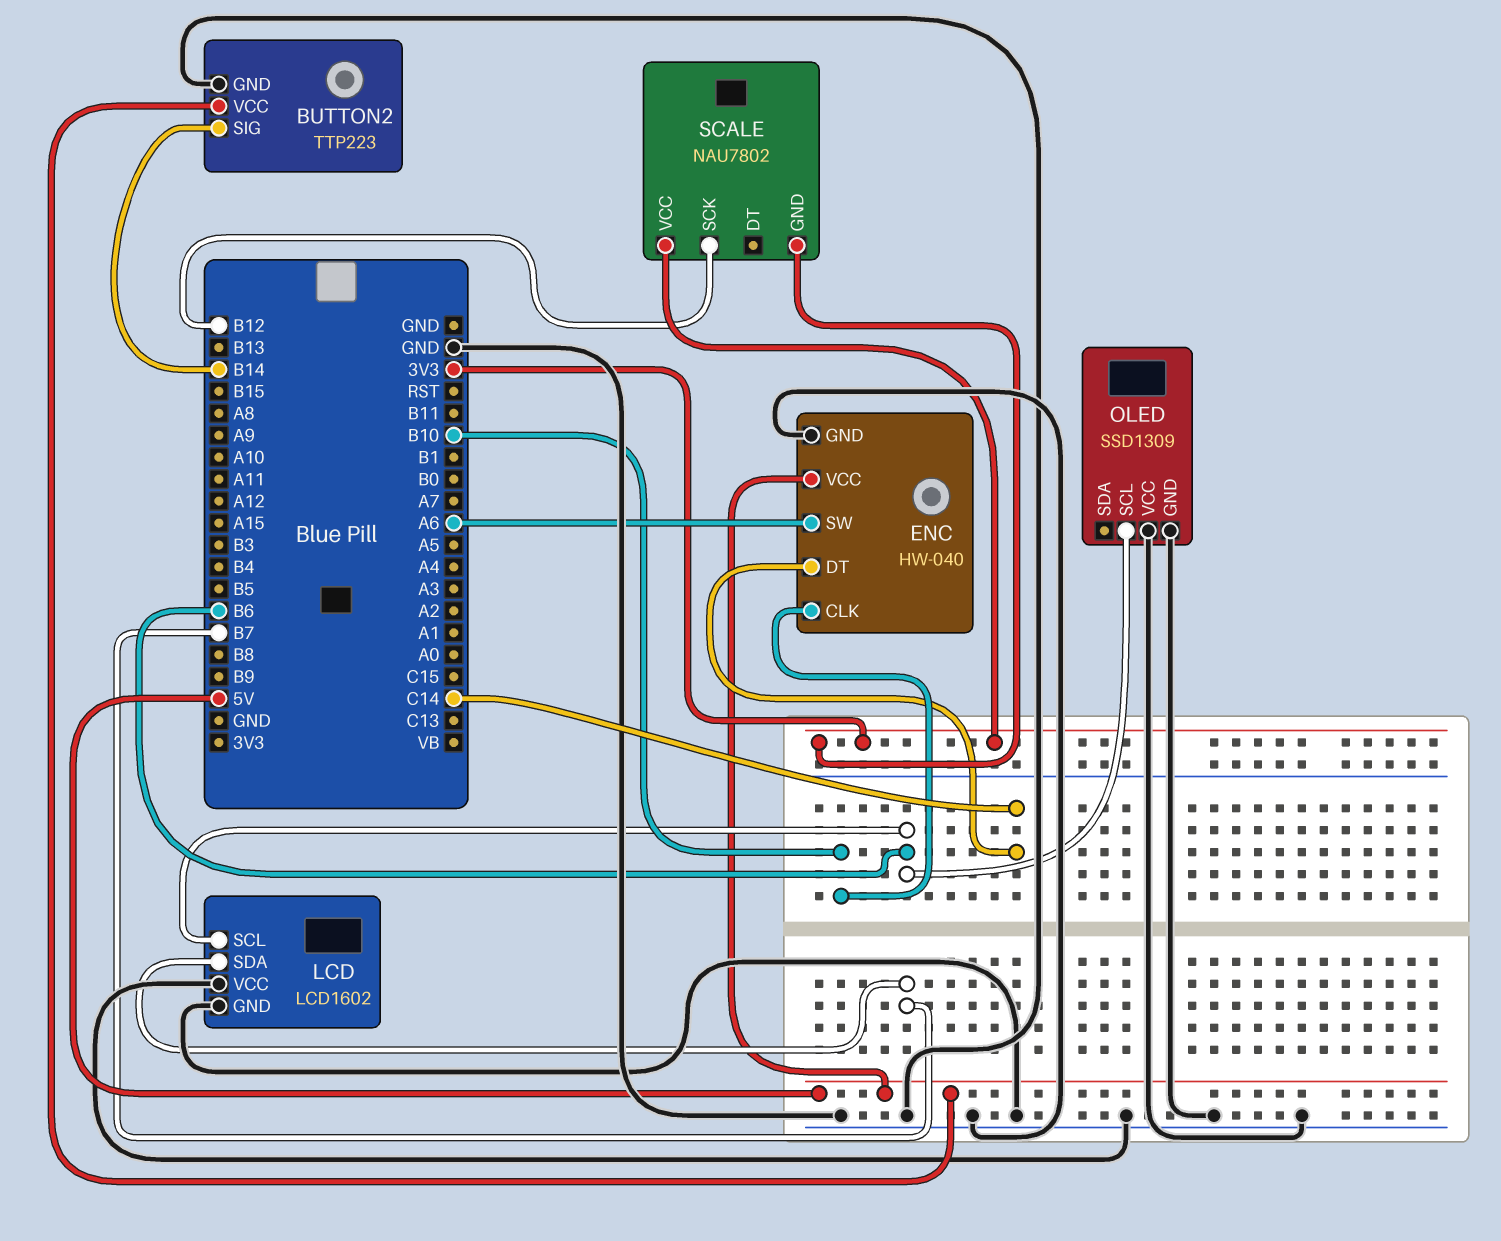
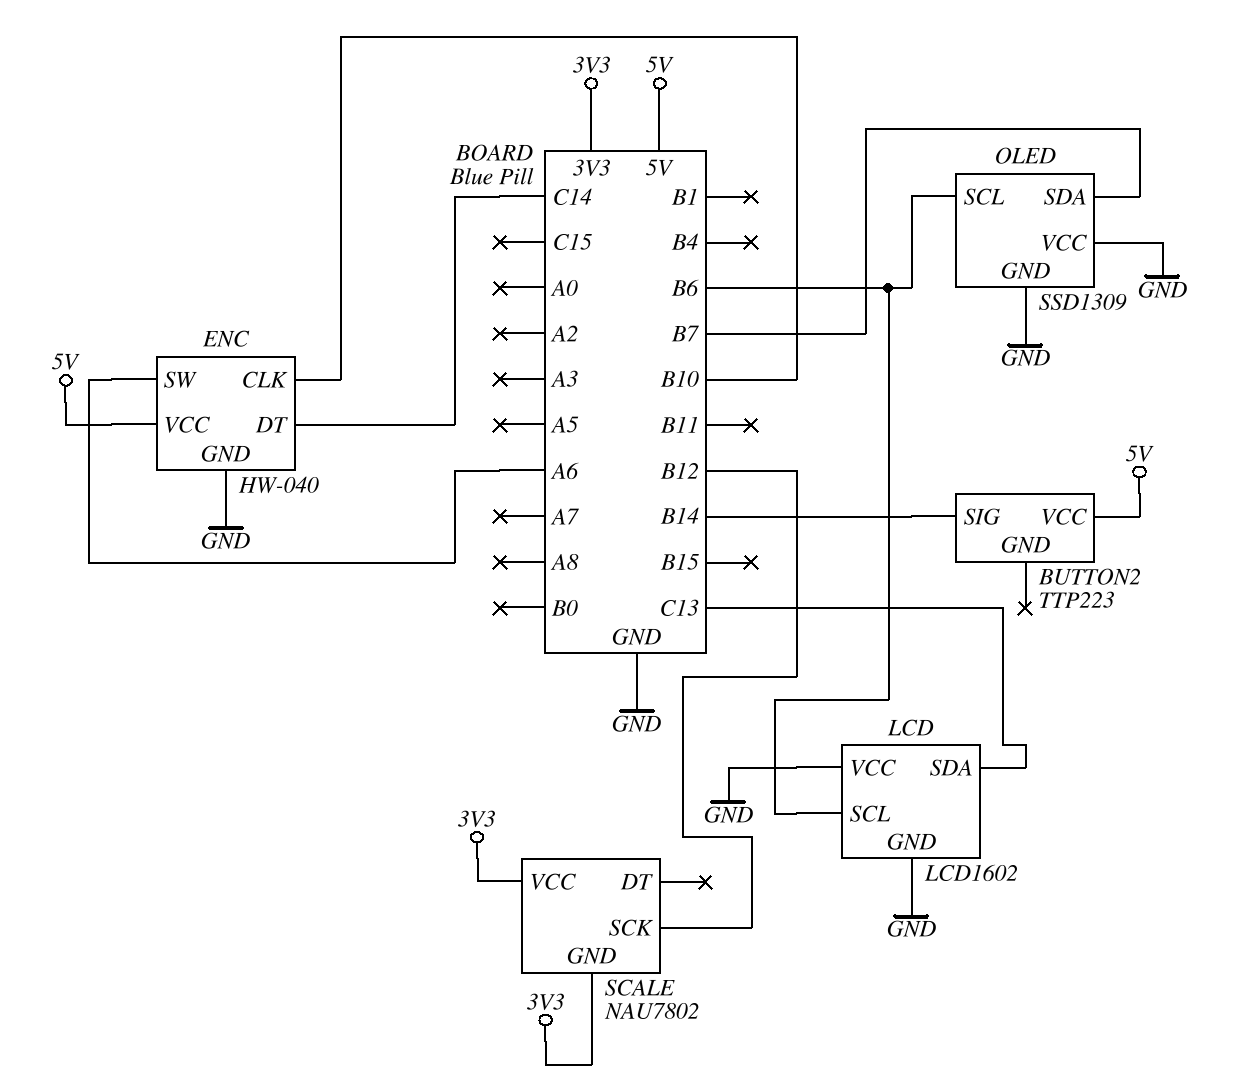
BUTTON2 pin GND: GND -> none
LCD pin SDA: B7 -> C13
OLED pin SDA: none -> B7

